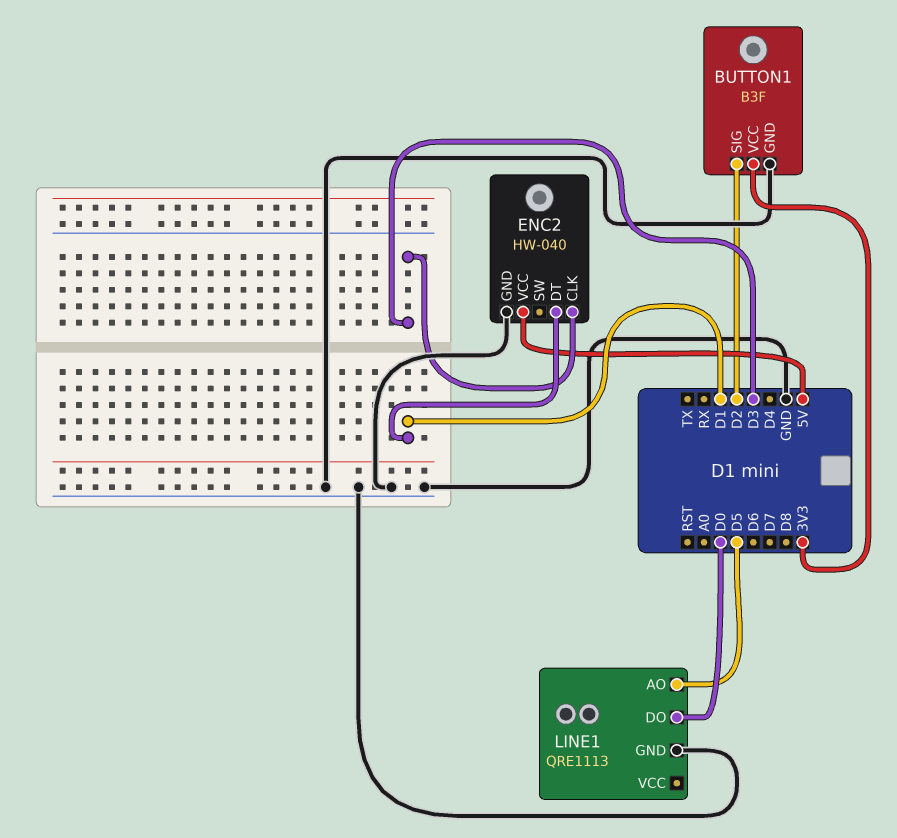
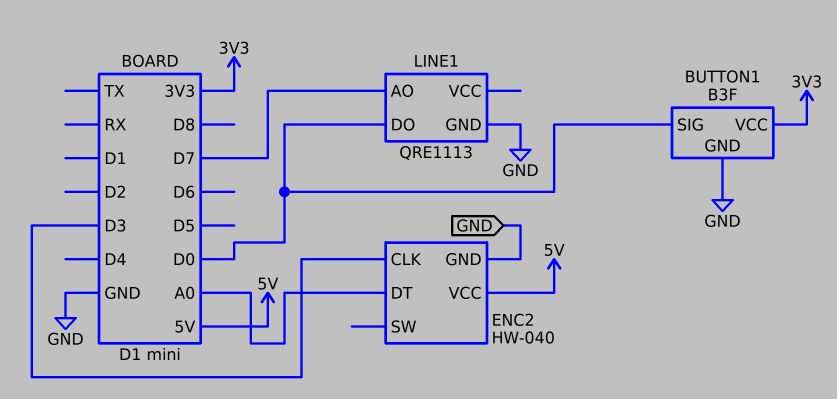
BUTTON1 pin SIG: D2 -> D0
ENC2 pin DT: D1 -> A0
LINE1 pin AO: D5 -> D7

